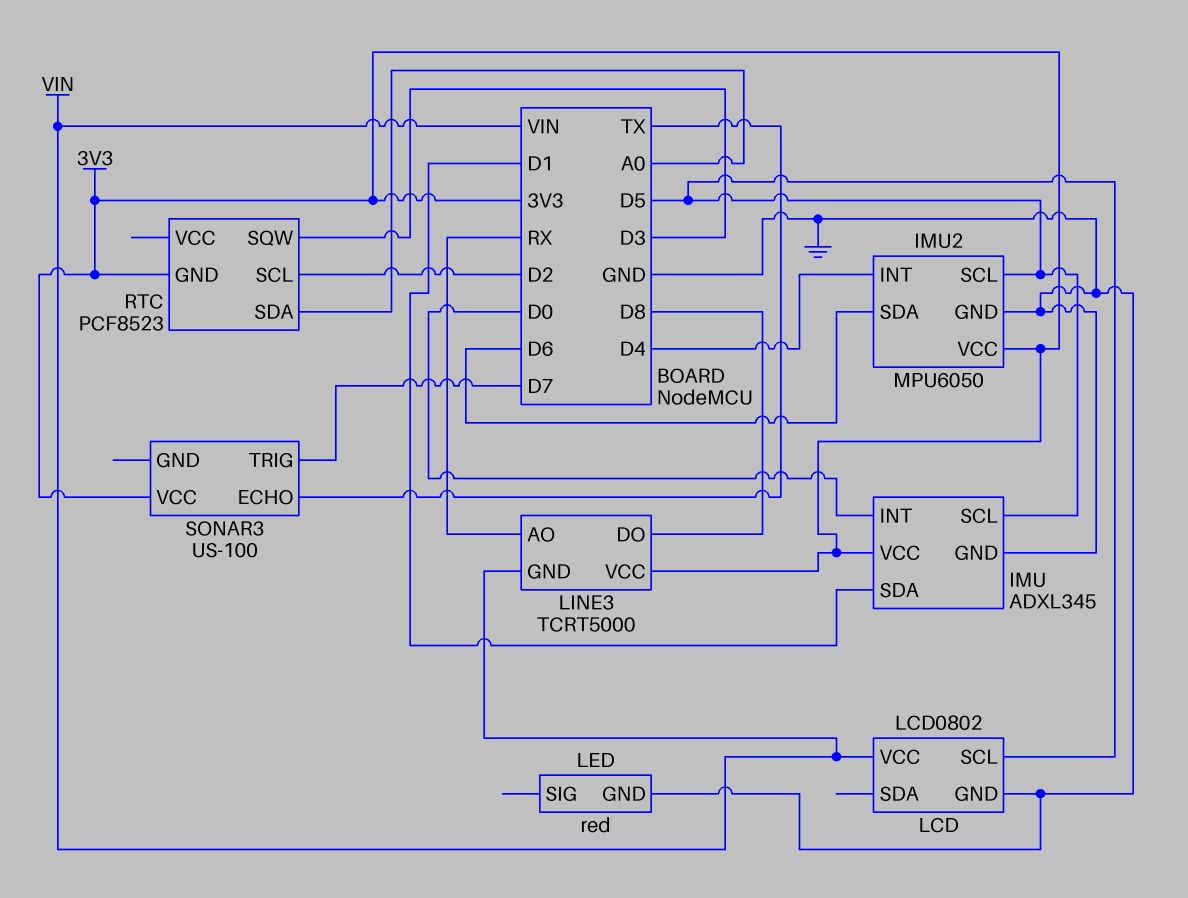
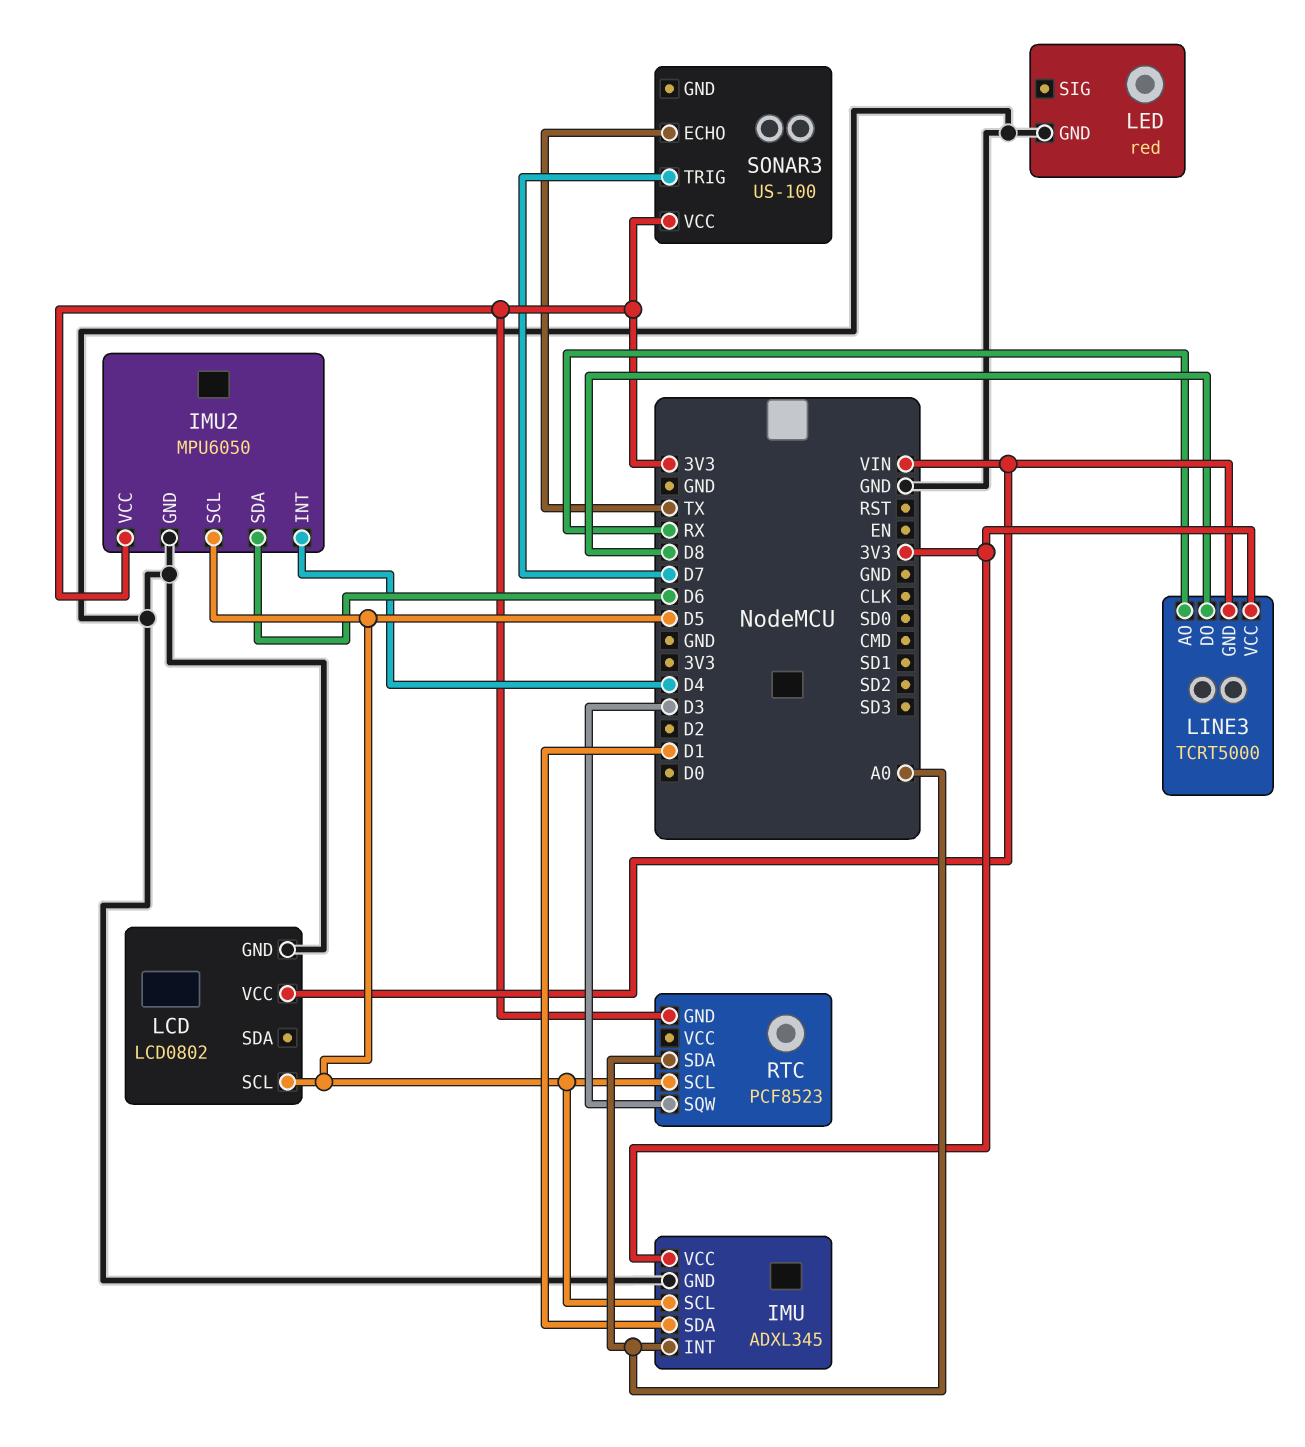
IMU pin INT: D0 -> A0
RTC pin SCL: D2 -> D5

